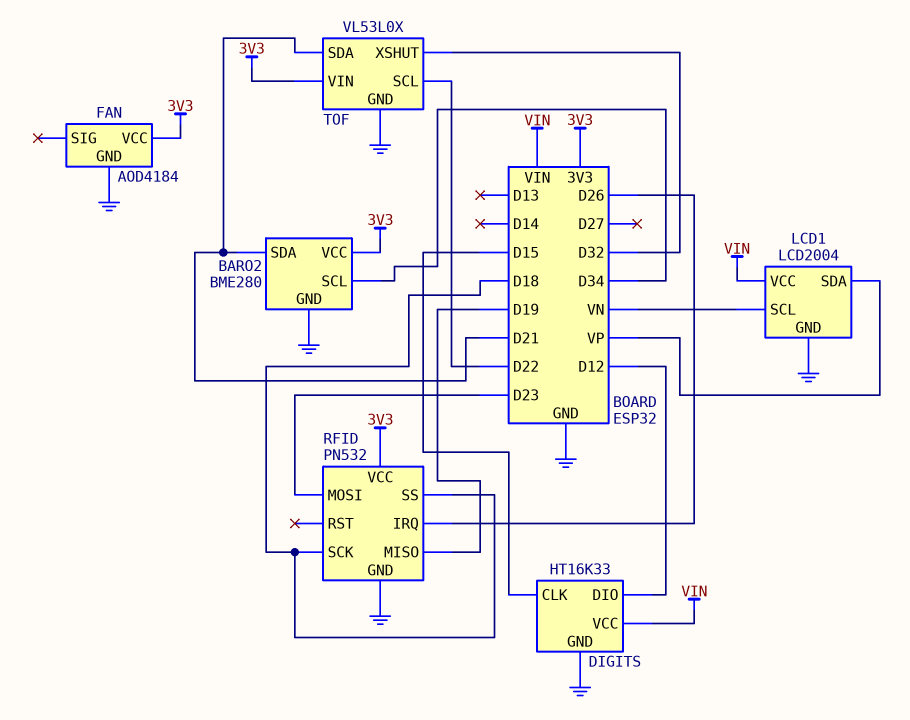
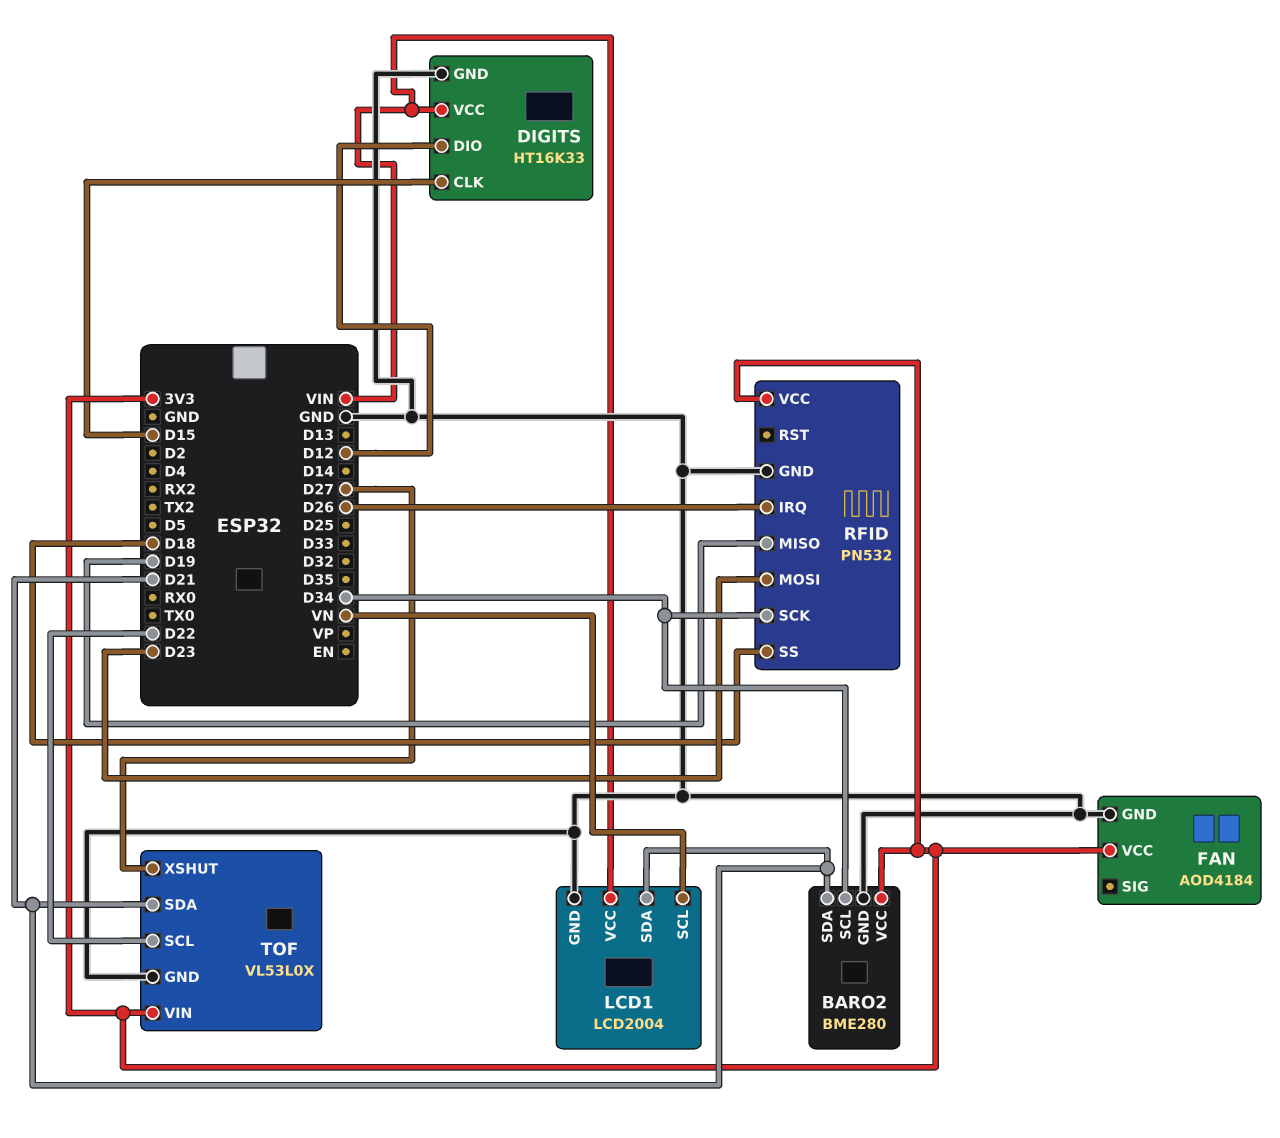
LCD1 pin SDA: VP -> D21
RFID pin SCK: D18 -> D34
TOF pin XSHUT: D32 -> D27

